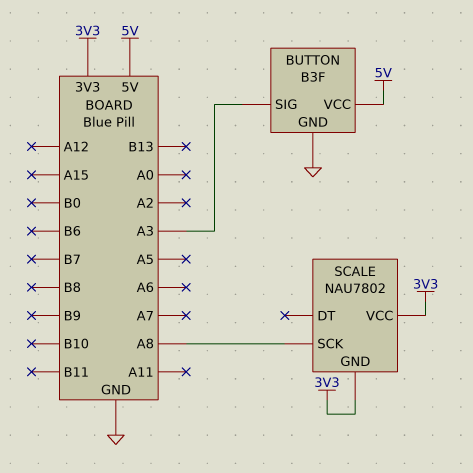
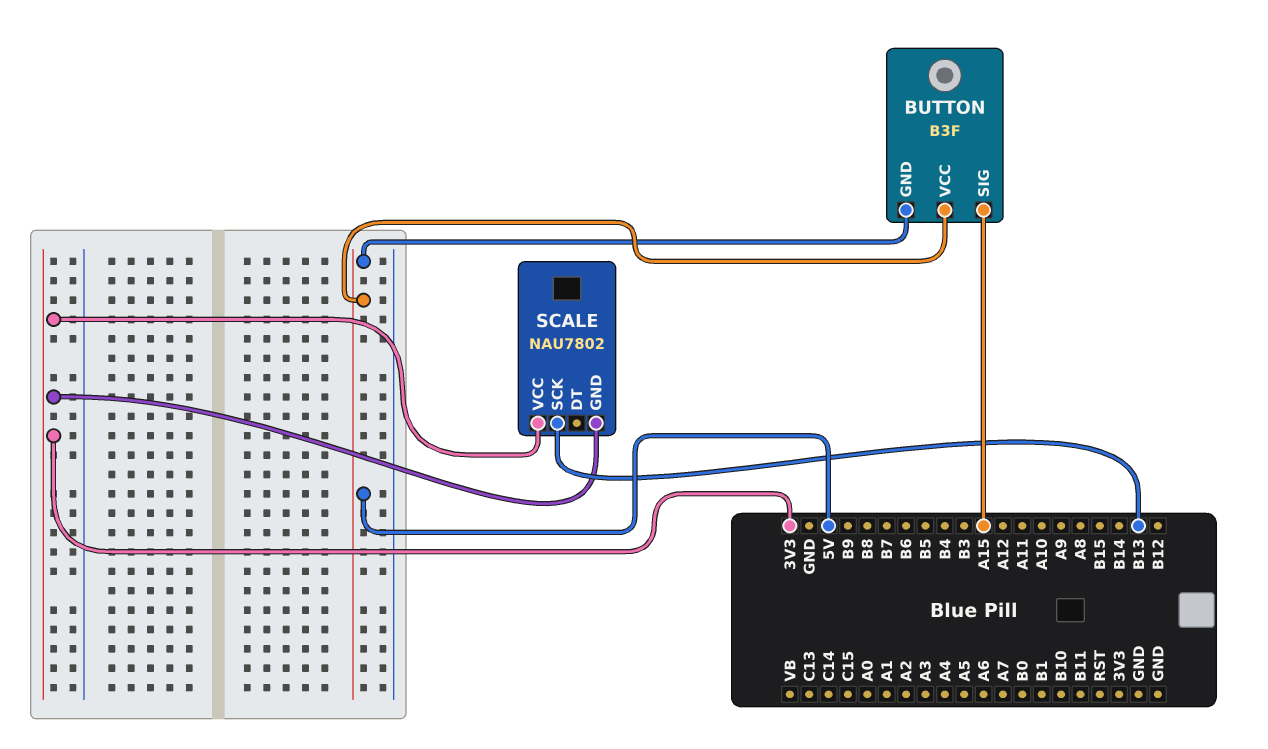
BUTTON pin GND: GND -> 5V
BUTTON pin SIG: A3 -> A15
SCALE pin SCK: A8 -> B13

